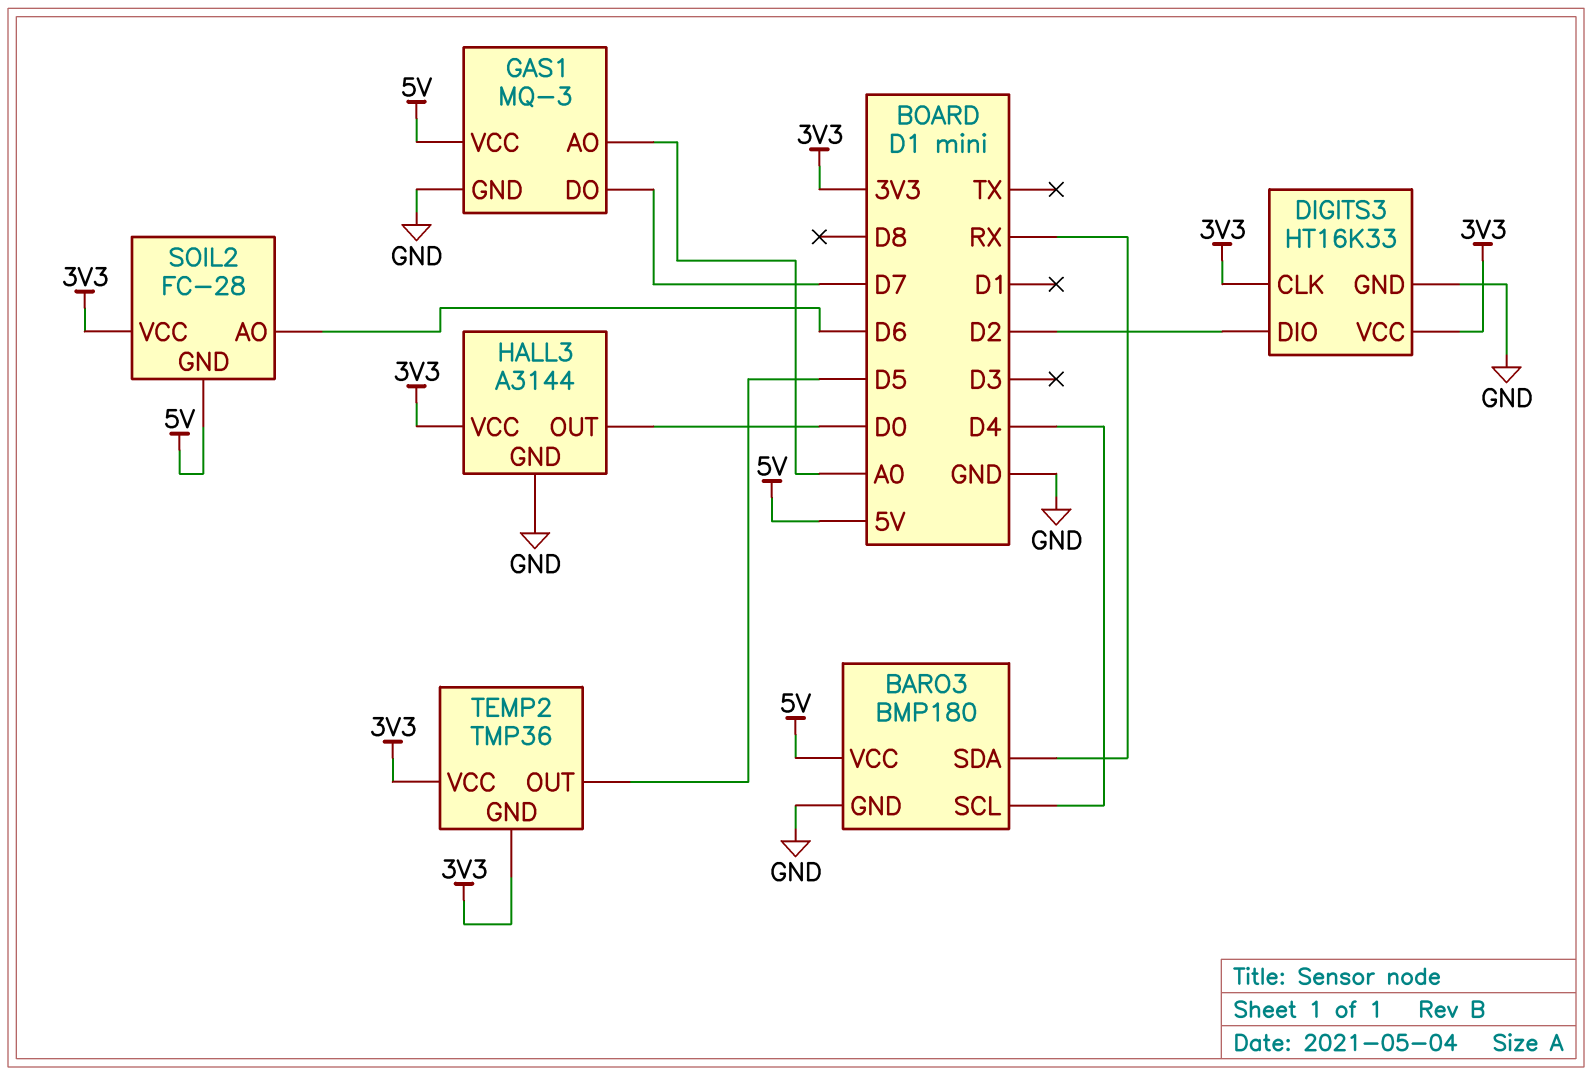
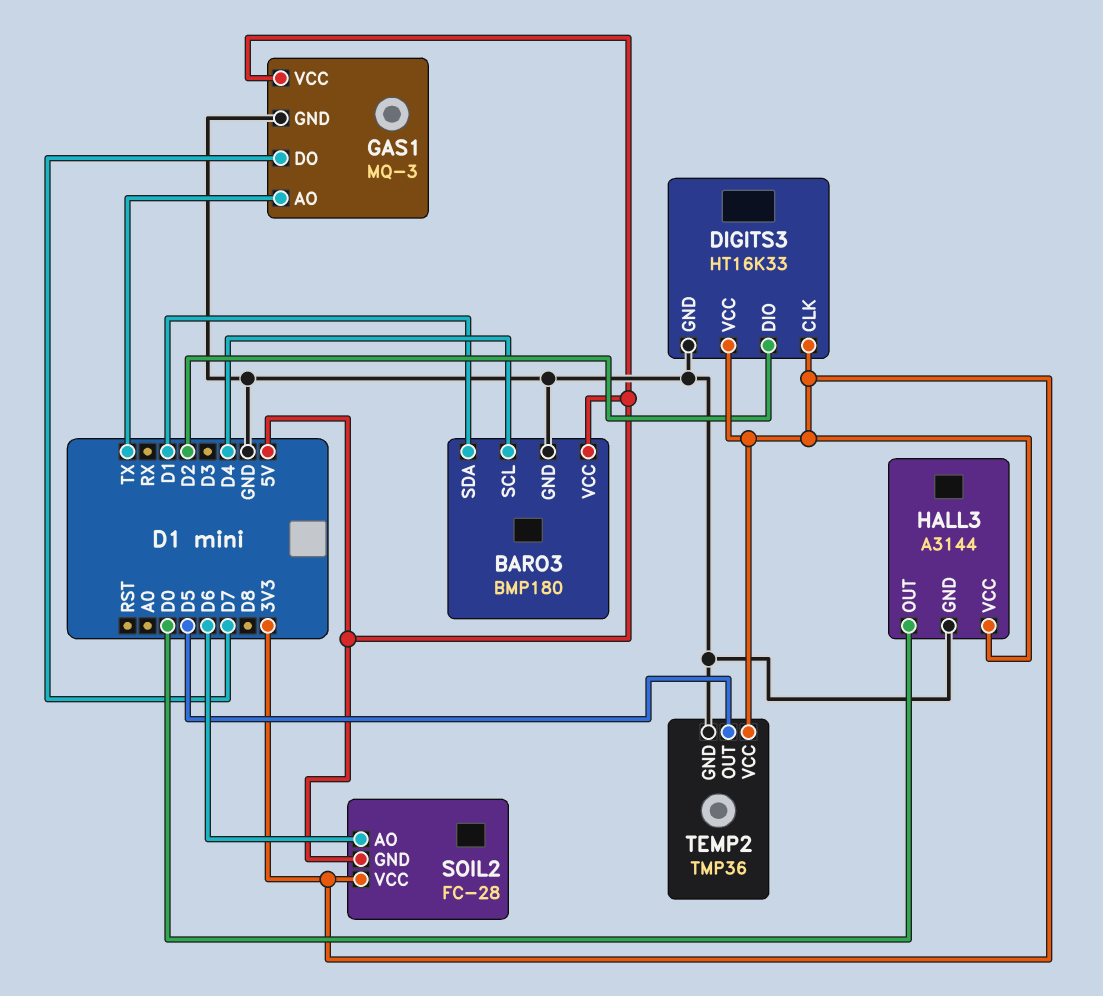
BARO3 pin SDA: RX -> D1
GAS1 pin AO: A0 -> TX
TEMP2 pin GND: 3V3 -> GND

